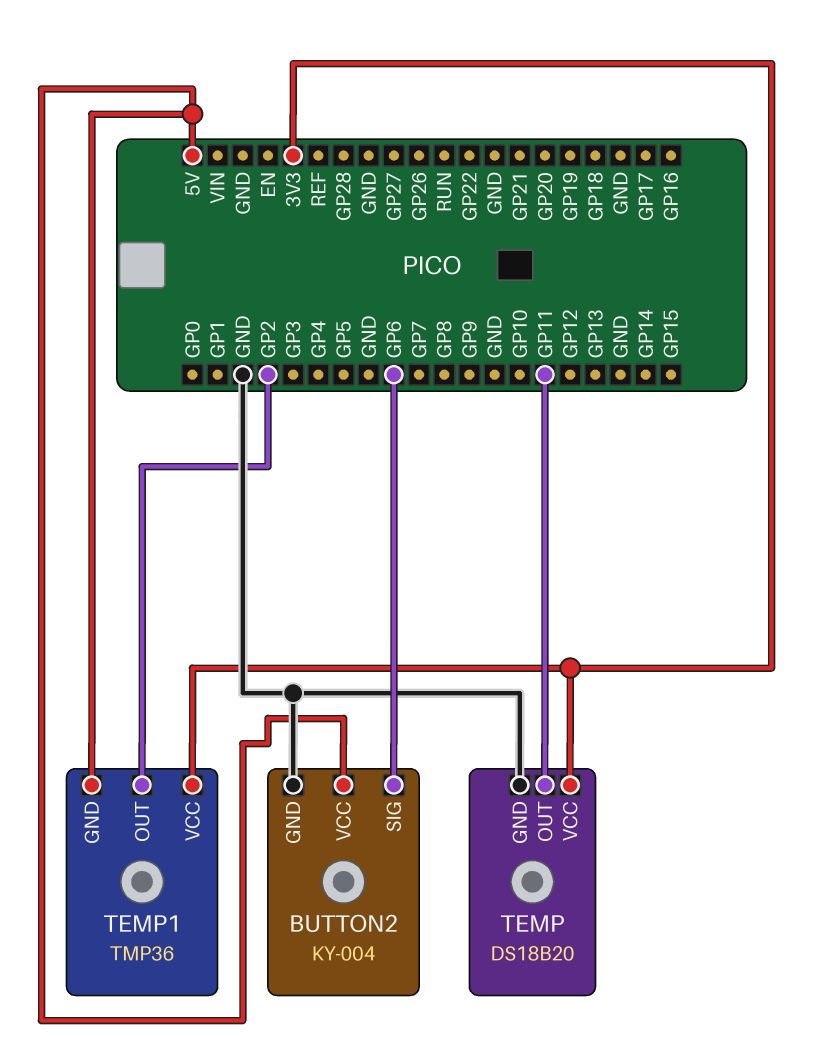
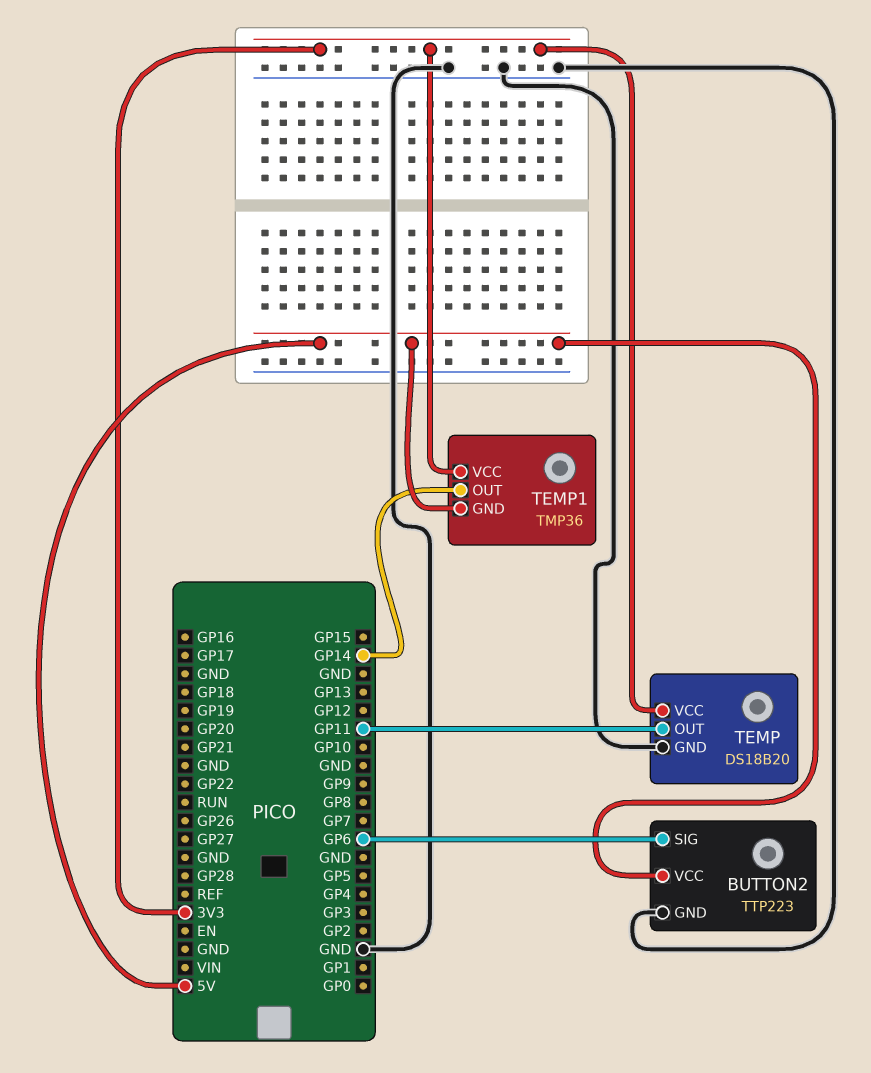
BUTTON2: KY-004 -> TTP223
TEMP1 pin OUT: GP2 -> GP14

